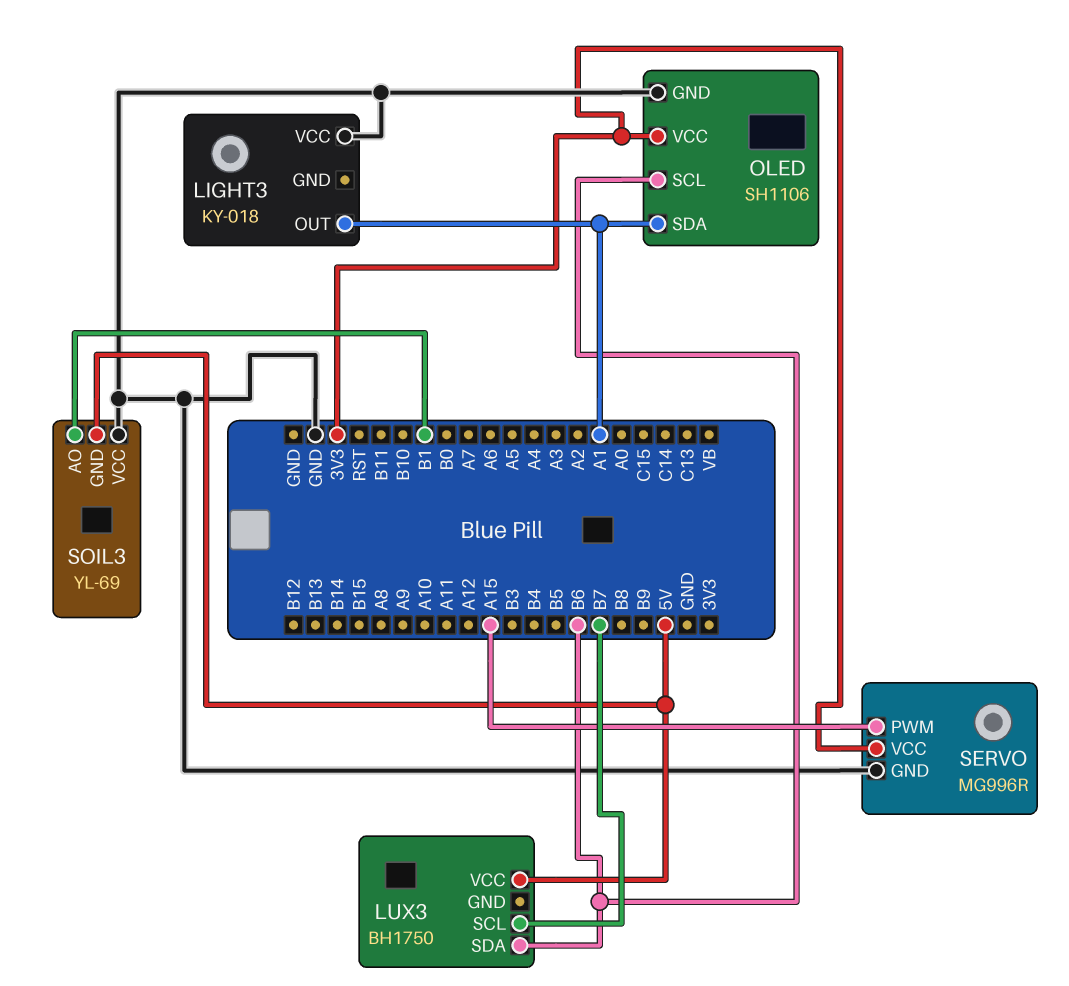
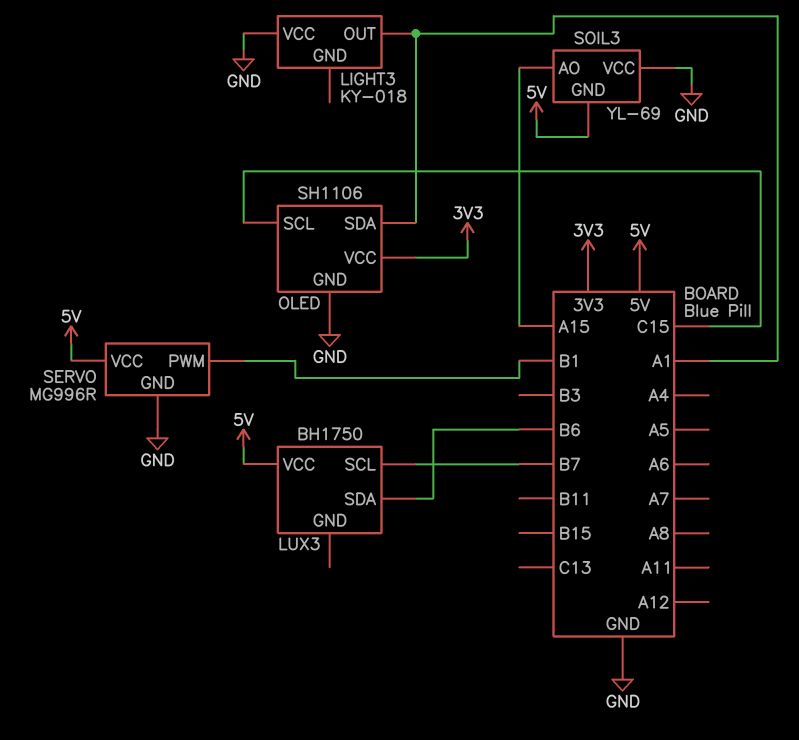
OLED pin SCL: B6 -> C15
SERVO pin PWM: A15 -> B1
SERVO pin VCC: 3V3 -> 5V
SOIL3 pin AO: B1 -> A15

